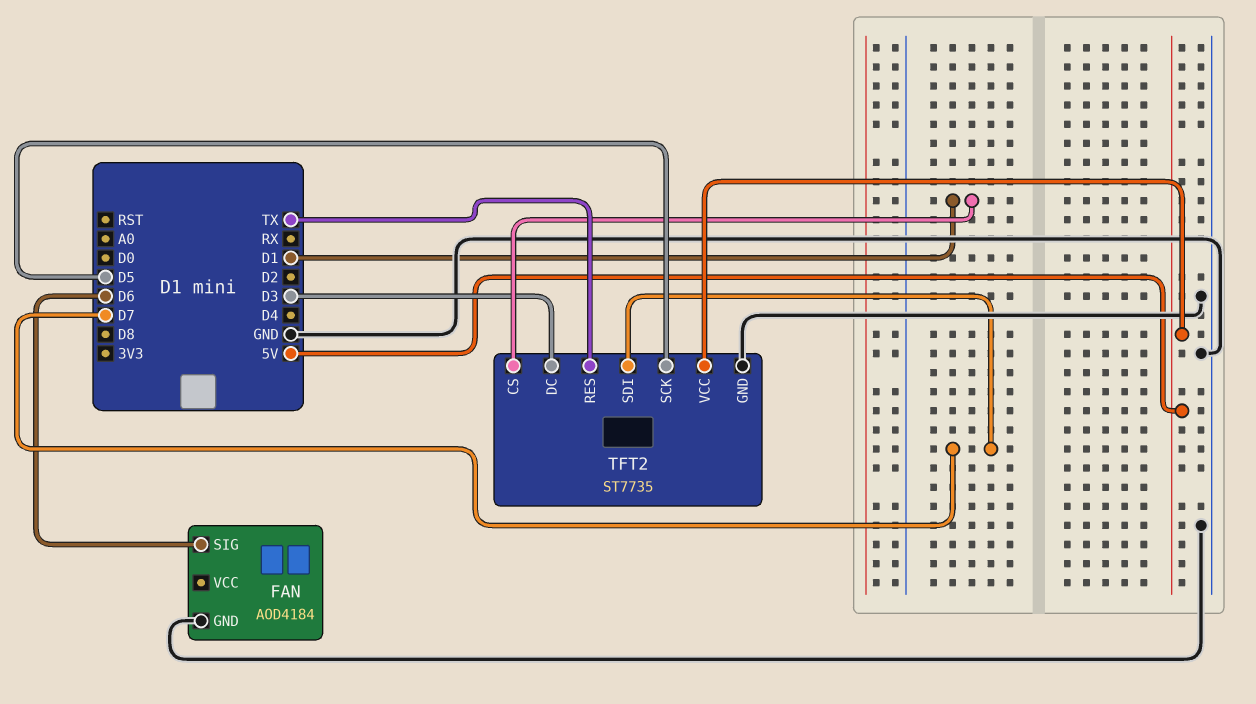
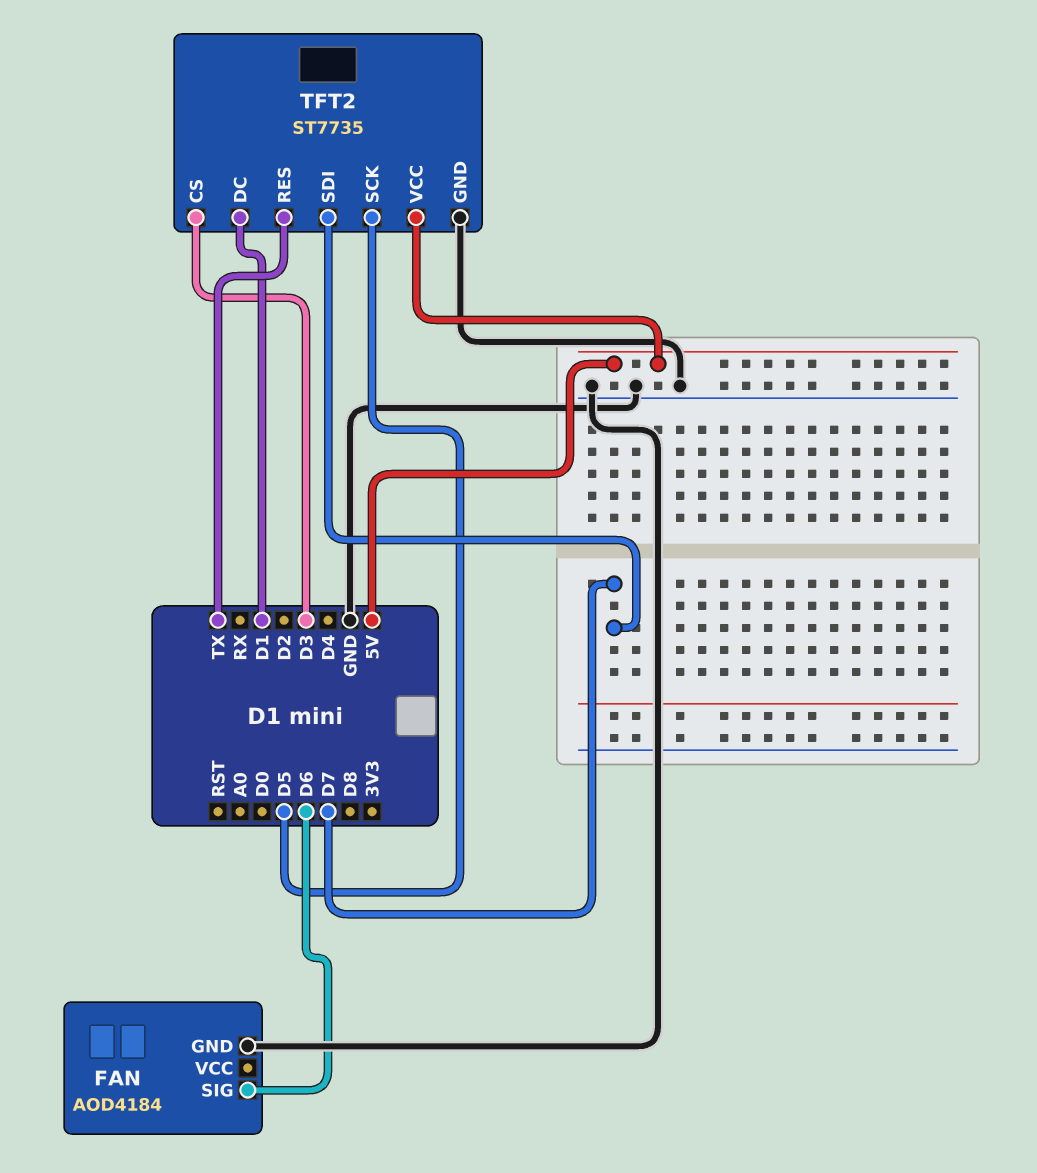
TFT2 pin CS: D1 -> D3
TFT2 pin DC: D3 -> D1

